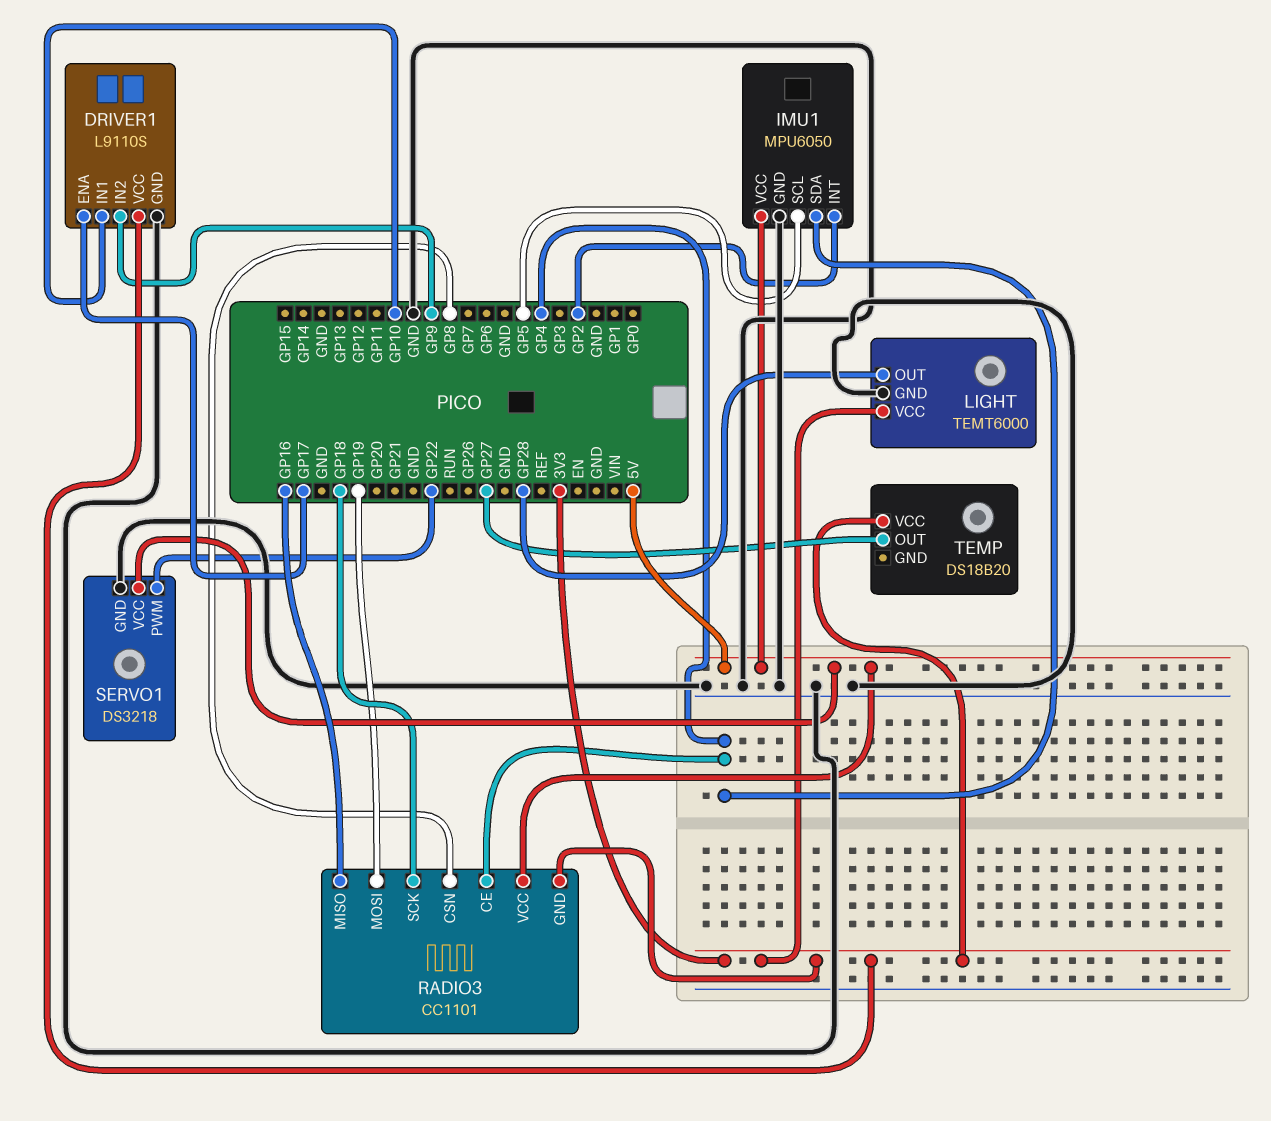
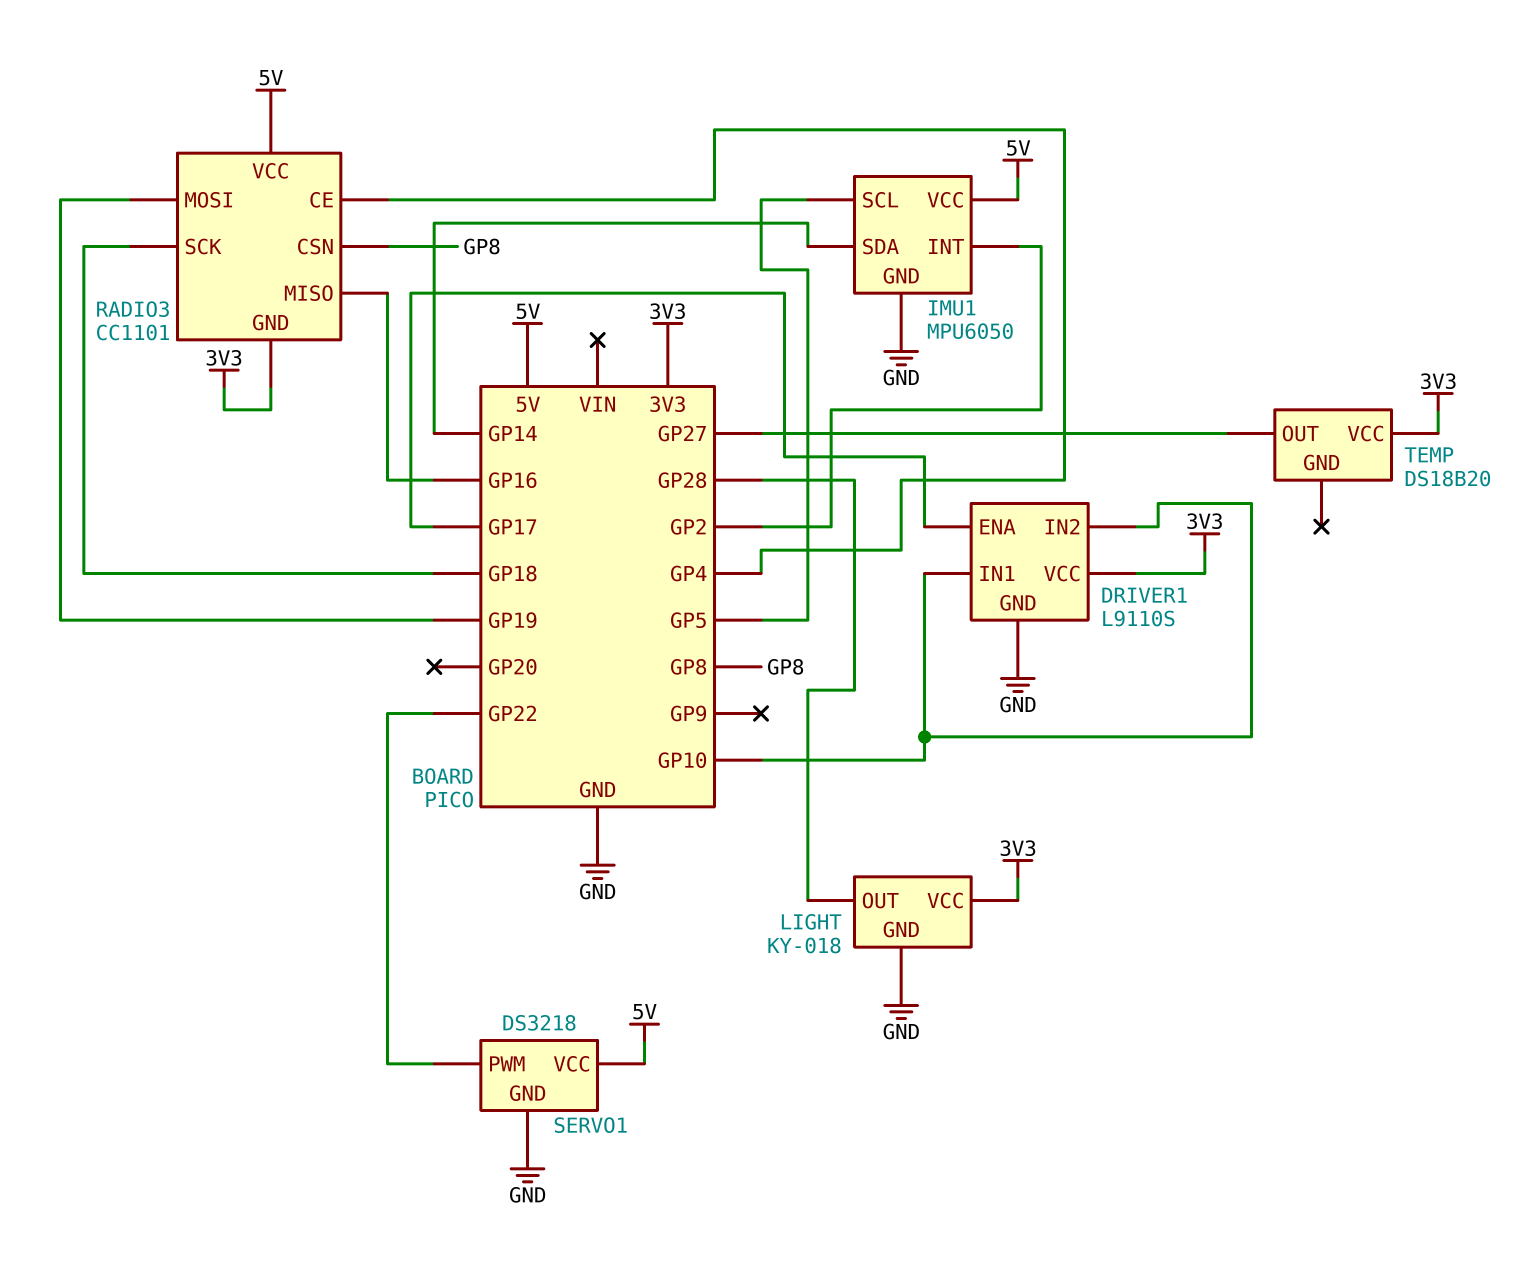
DRIVER1 pin IN2: GP9 -> GP10
IMU1 pin SDA: GP4 -> GP14
LIGHT: TEMT6000 -> KY-018

